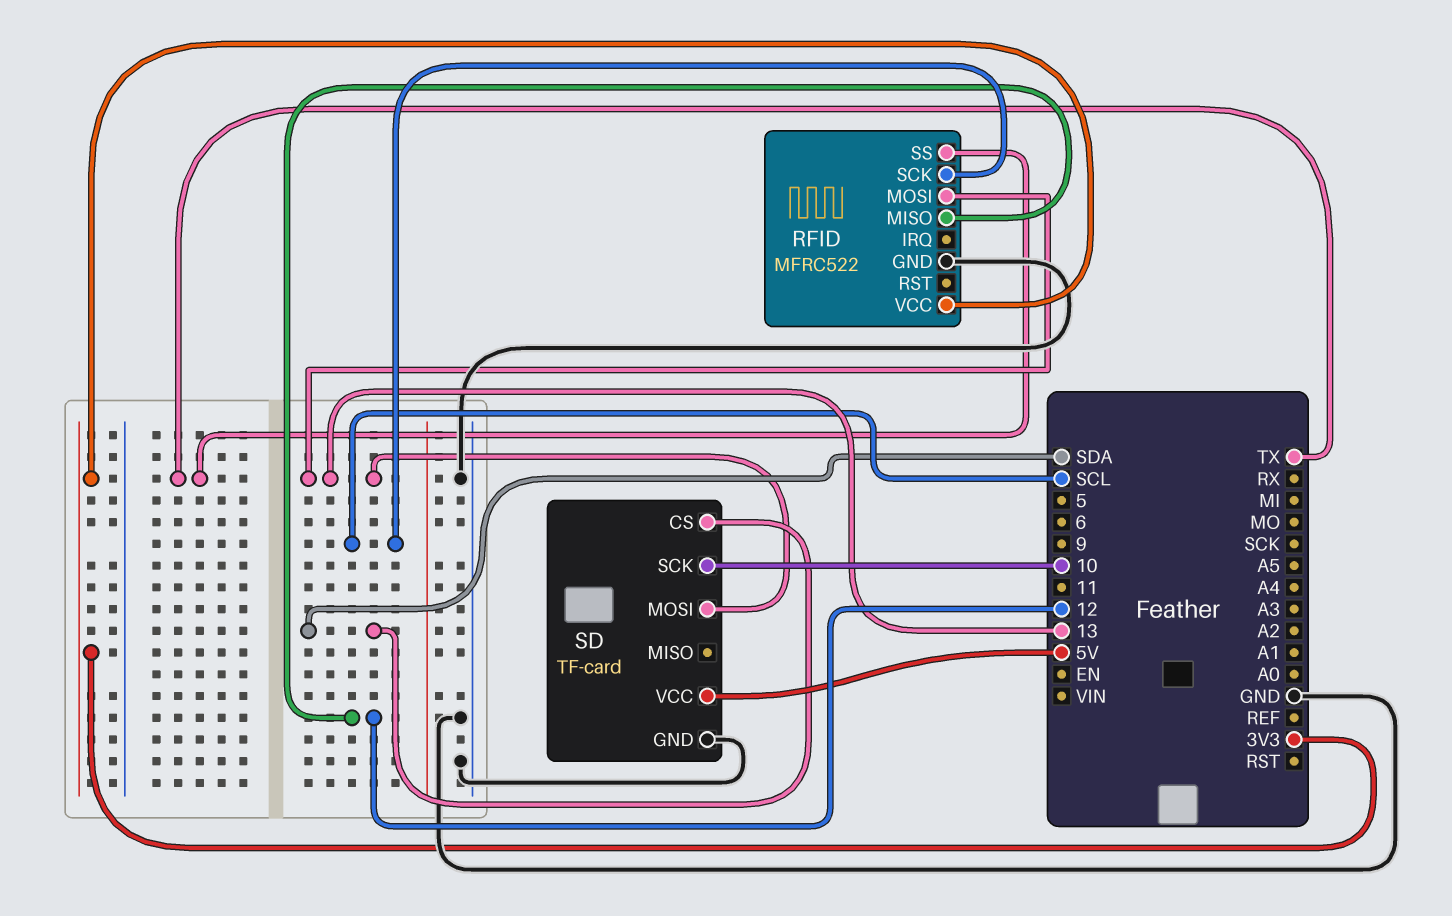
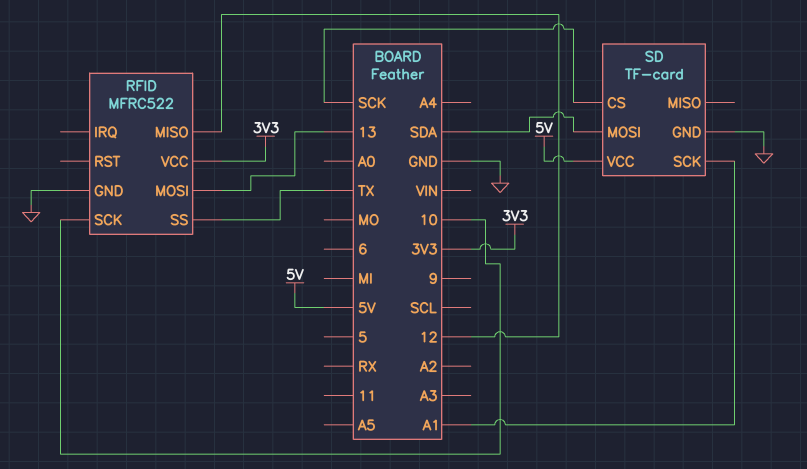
RFID pin SCK: SCL -> 10
SD pin CS: SDA -> SCK
SD pin MOSI: 13 -> SDA
SD pin SCK: 10 -> A1

